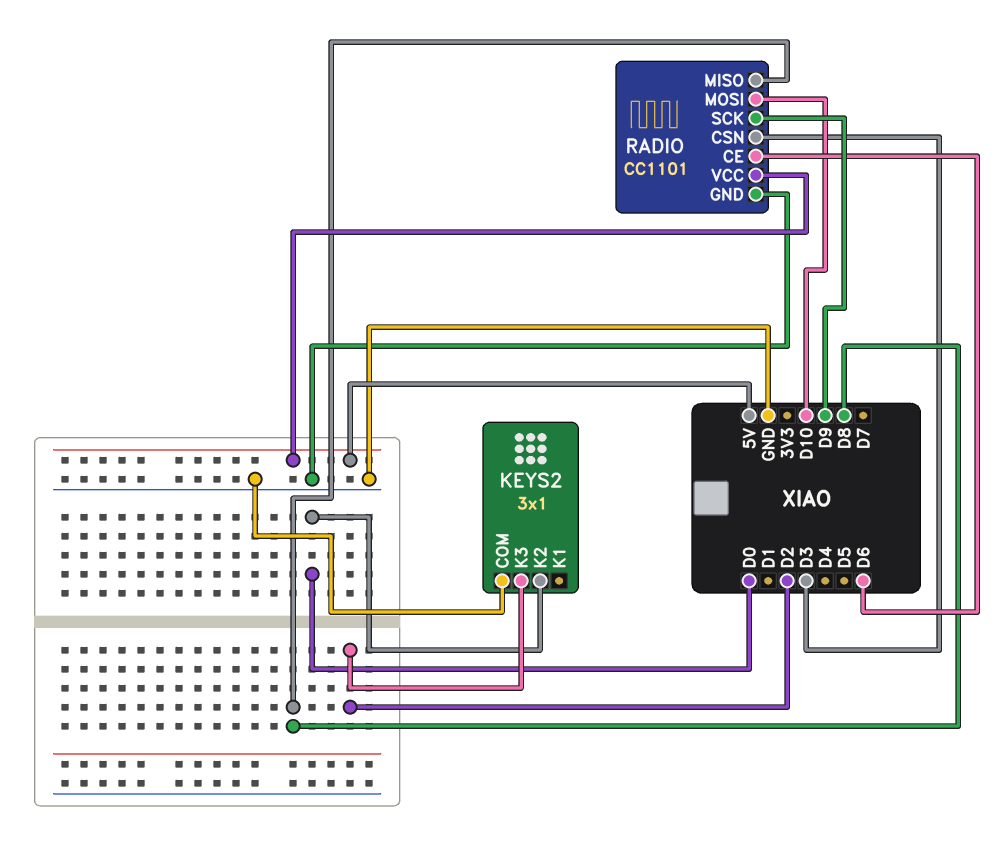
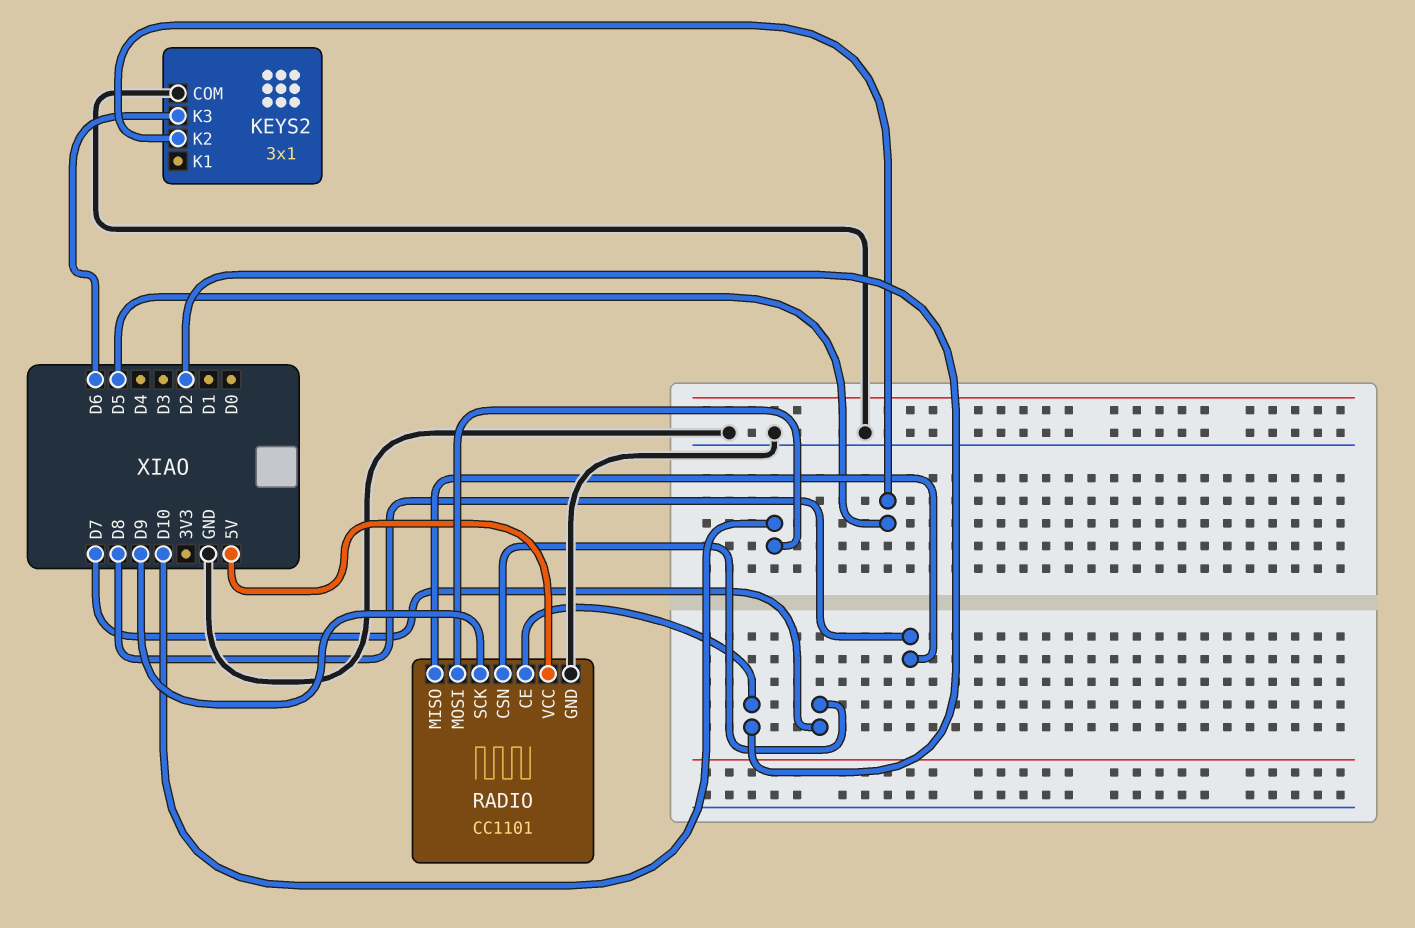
KEYS2 pin K2: D0 -> D5
KEYS2 pin K3: D2 -> D6
RADIO pin CE: D6 -> D2
RADIO pin CSN: D3 -> D7

